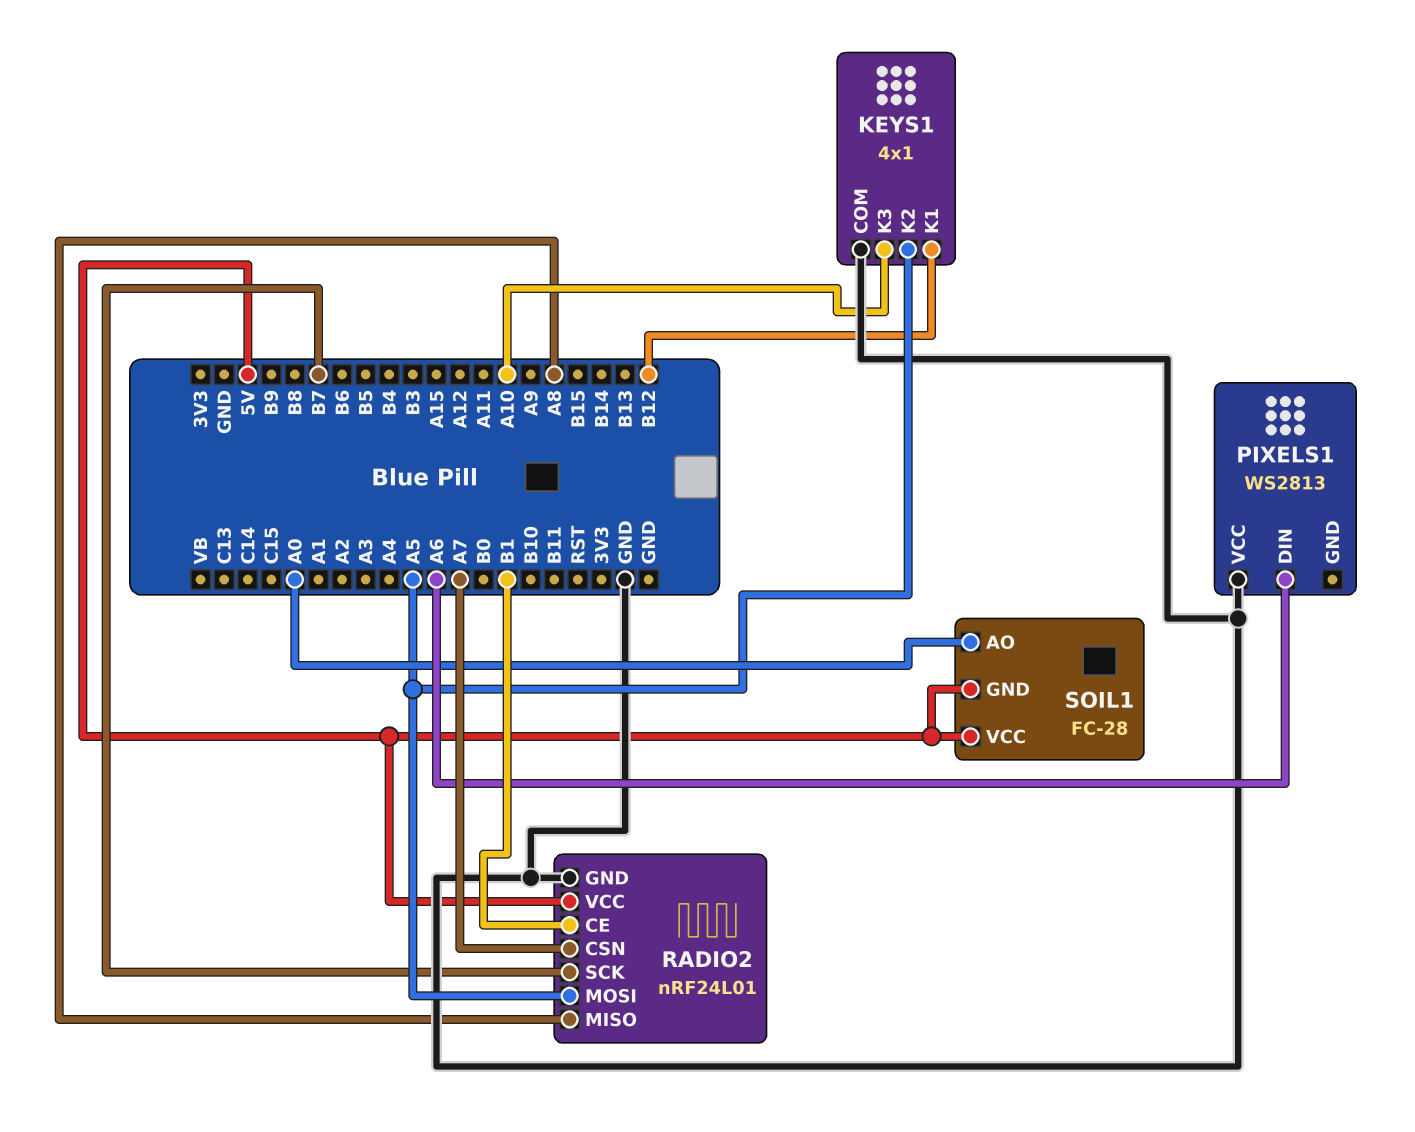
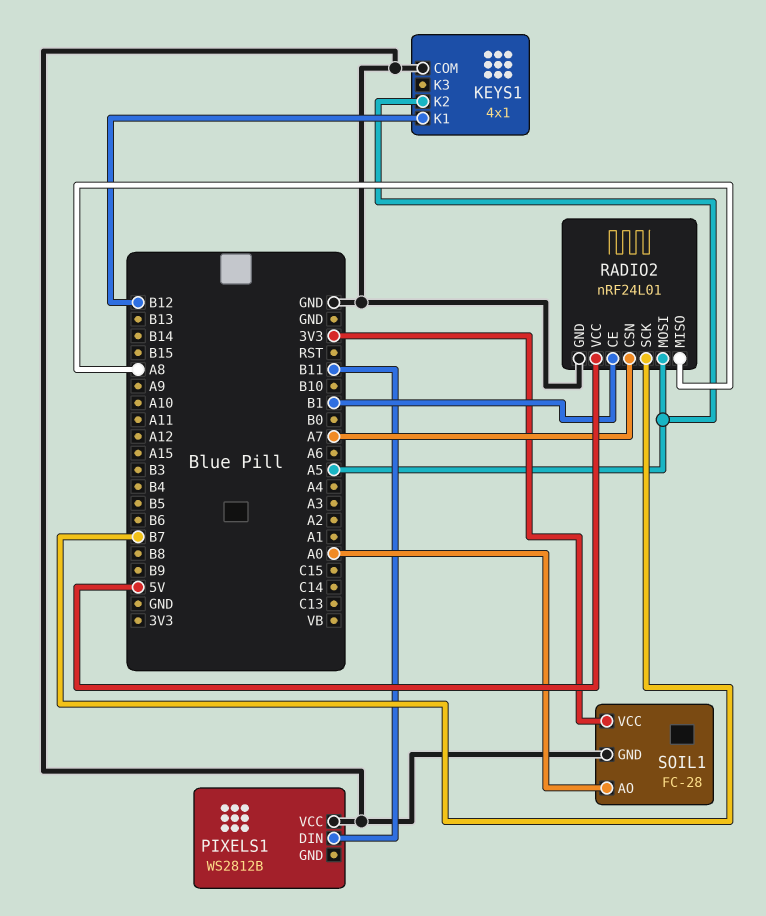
KEYS1 pin K3: A10 -> none
PIXELS1: WS2813 -> WS2812B
PIXELS1 pin DIN: A6 -> B11
SOIL1 pin GND: 5V -> GND
SOIL1 pin VCC: 5V -> 3V3

